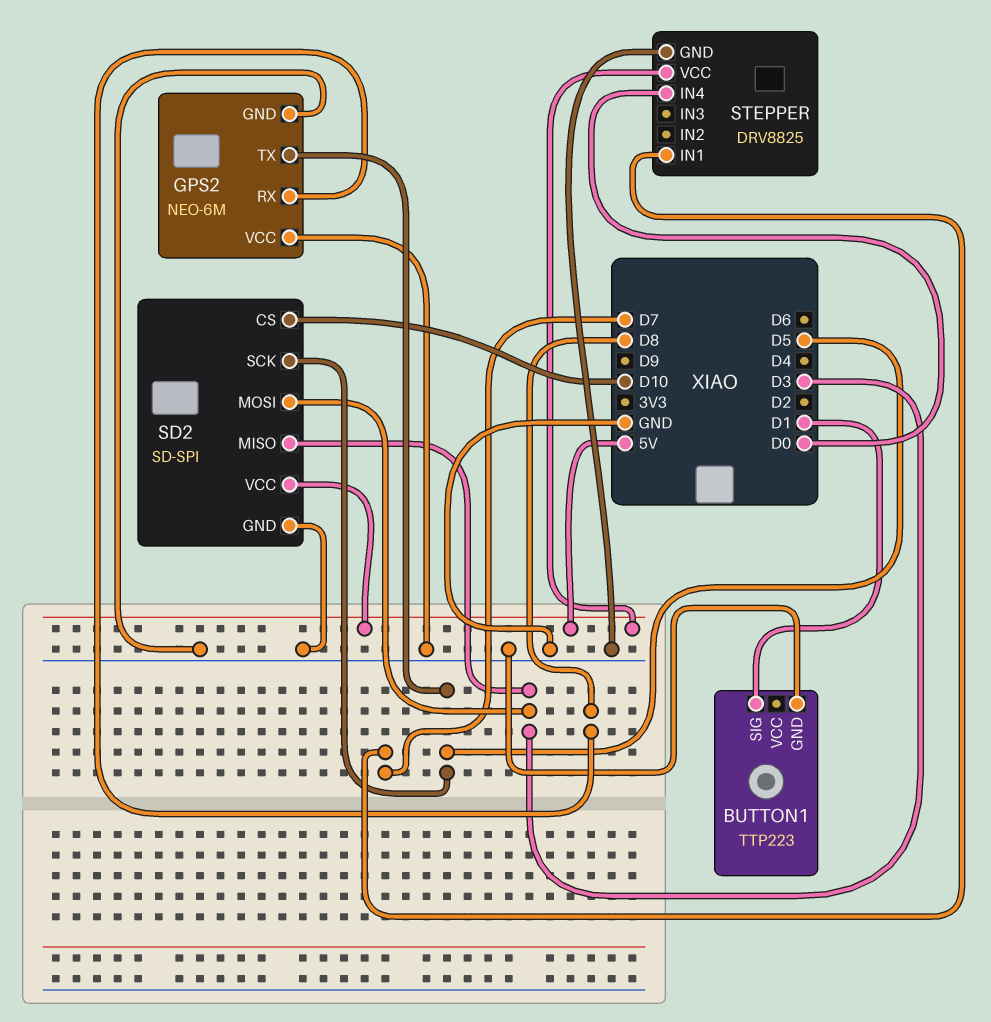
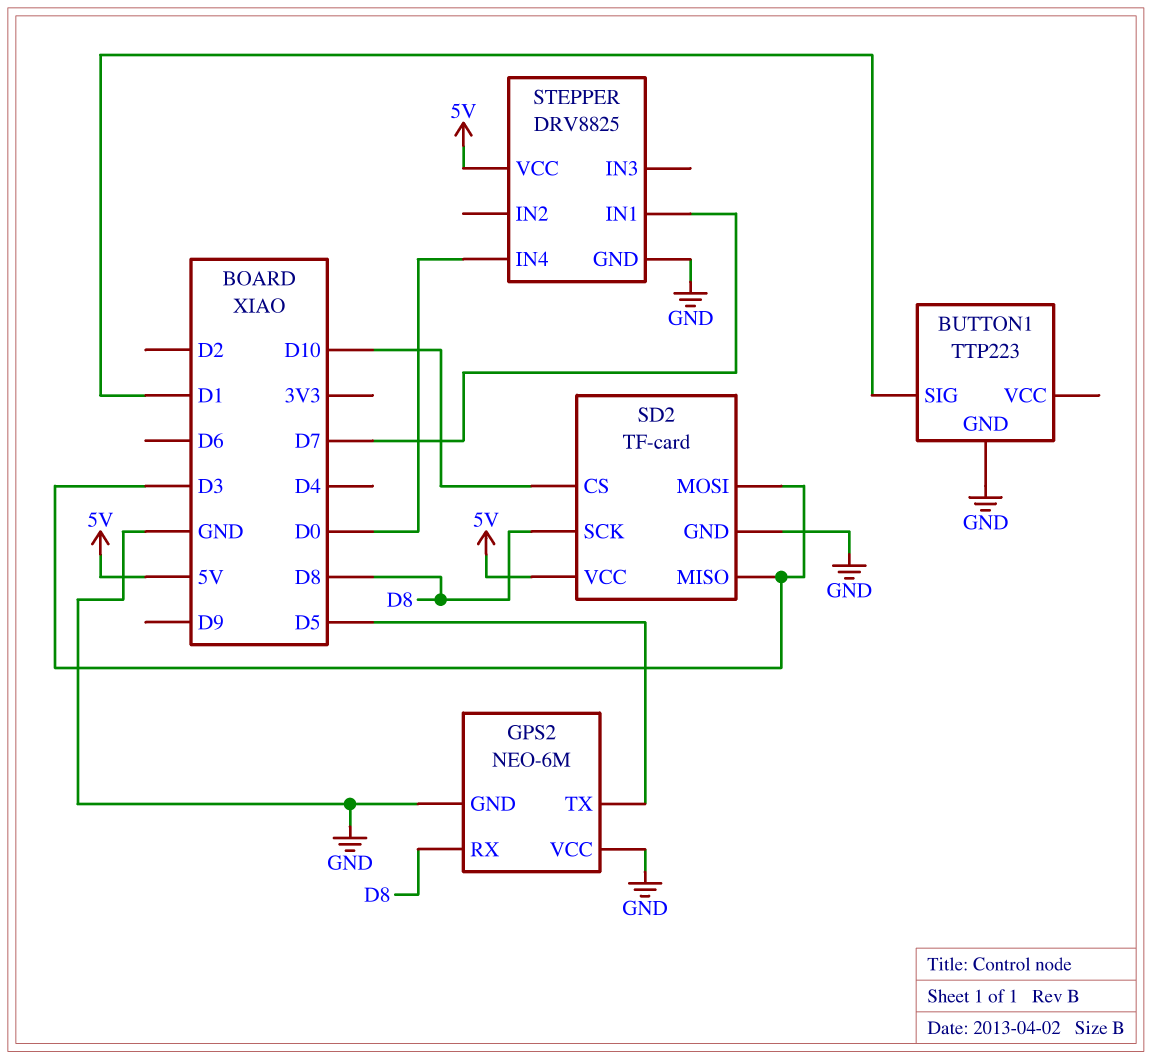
SD2: SD-SPI -> TF-card
SD2 pin SCK: D5 -> D8

